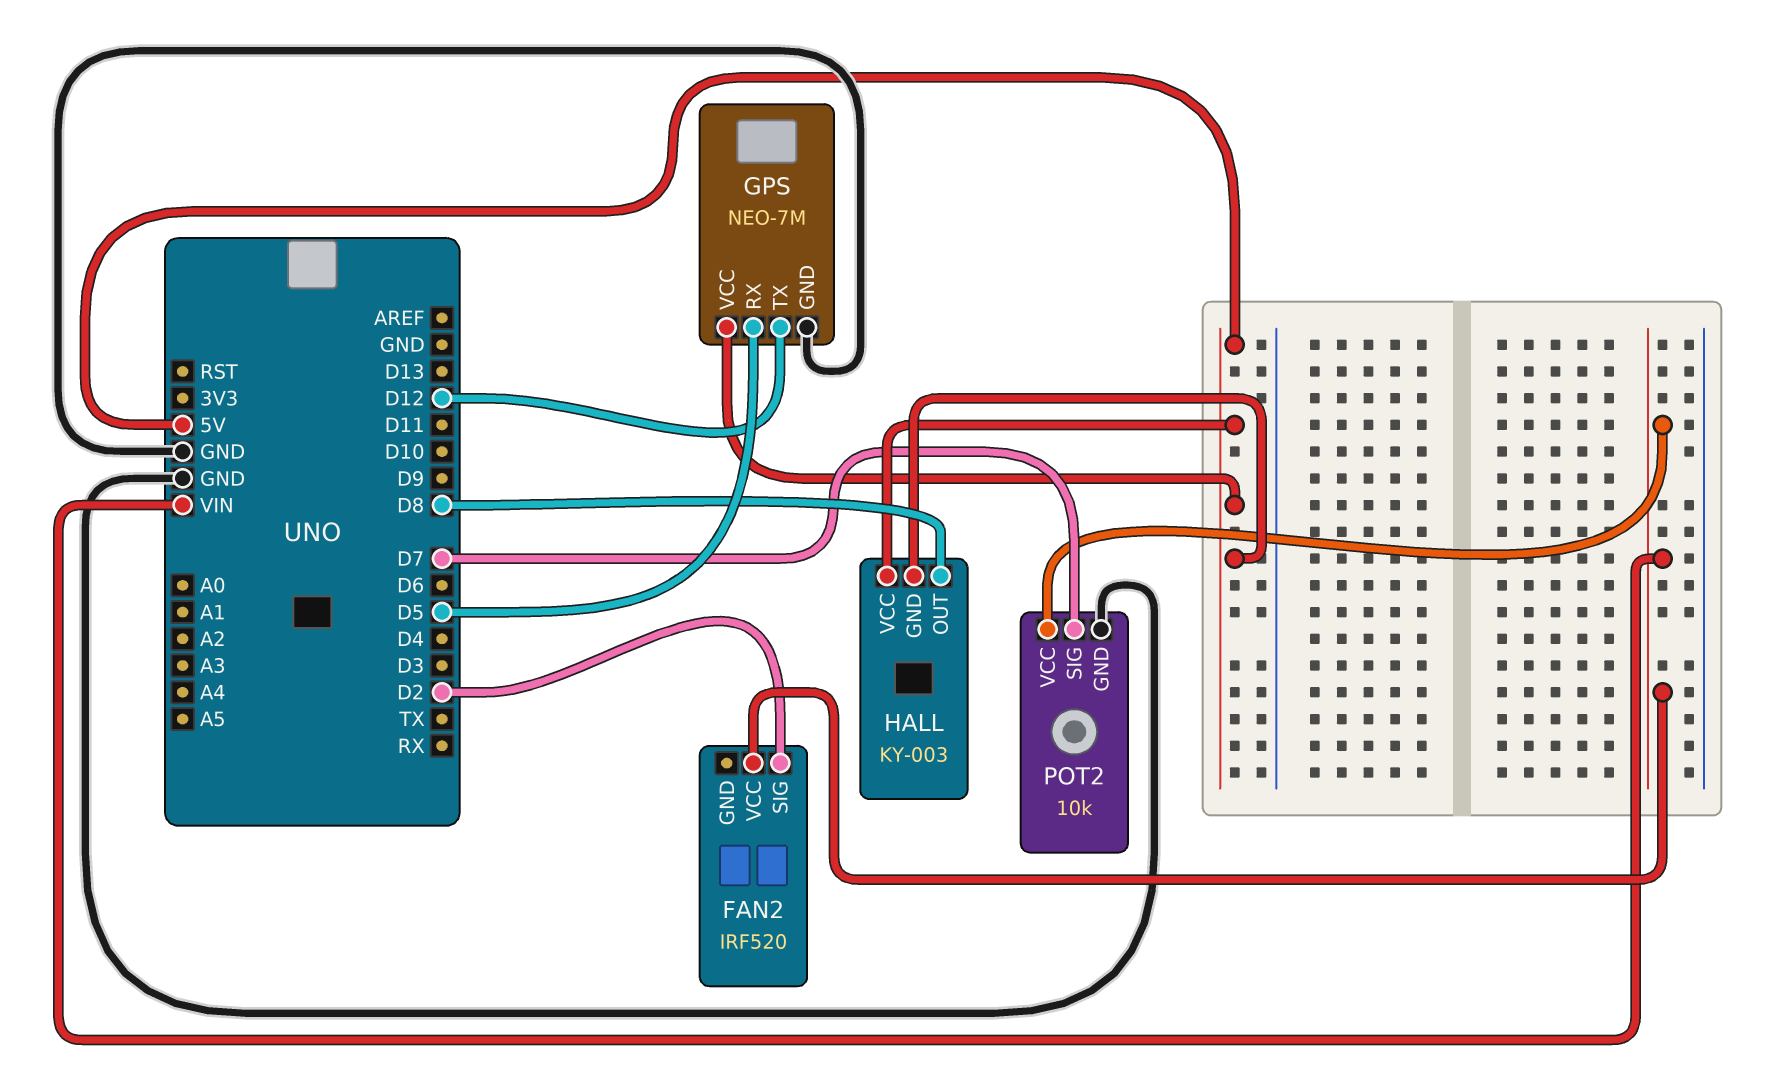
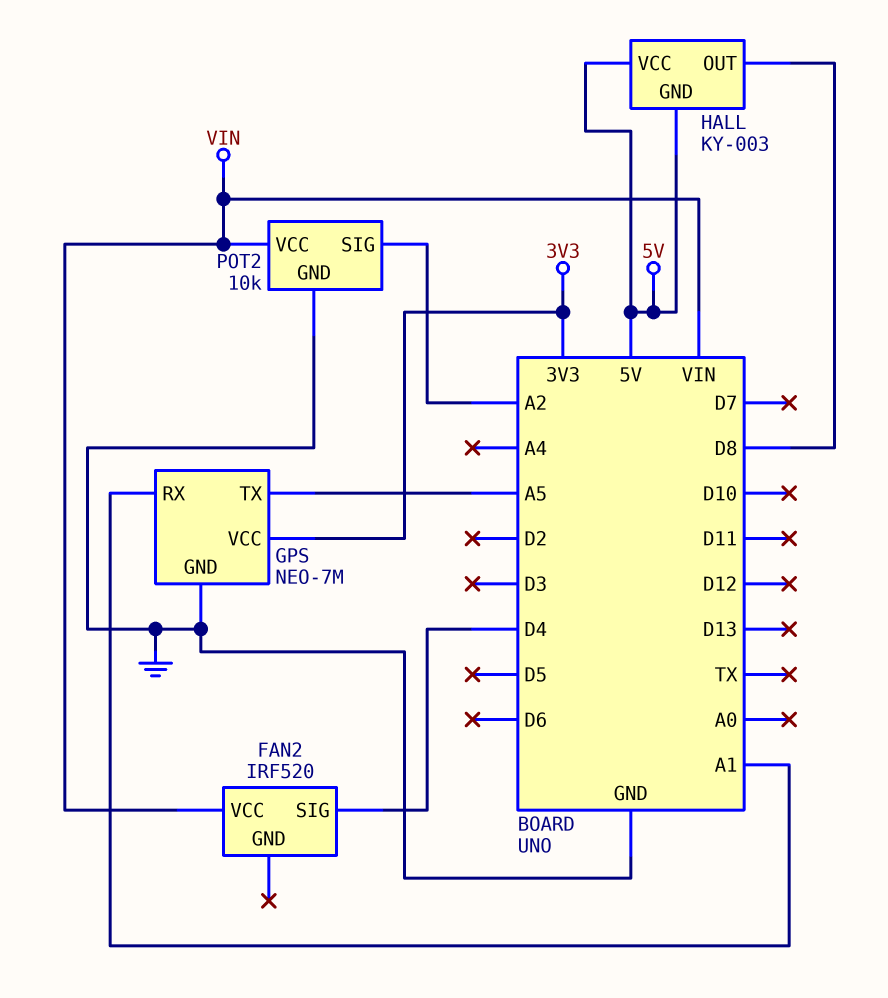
FAN2 pin SIG: D2 -> D4
GPS pin RX: D5 -> A1
GPS pin TX: D12 -> A5
GPS pin VCC: 5V -> 3V3
POT2 pin SIG: D7 -> A2

